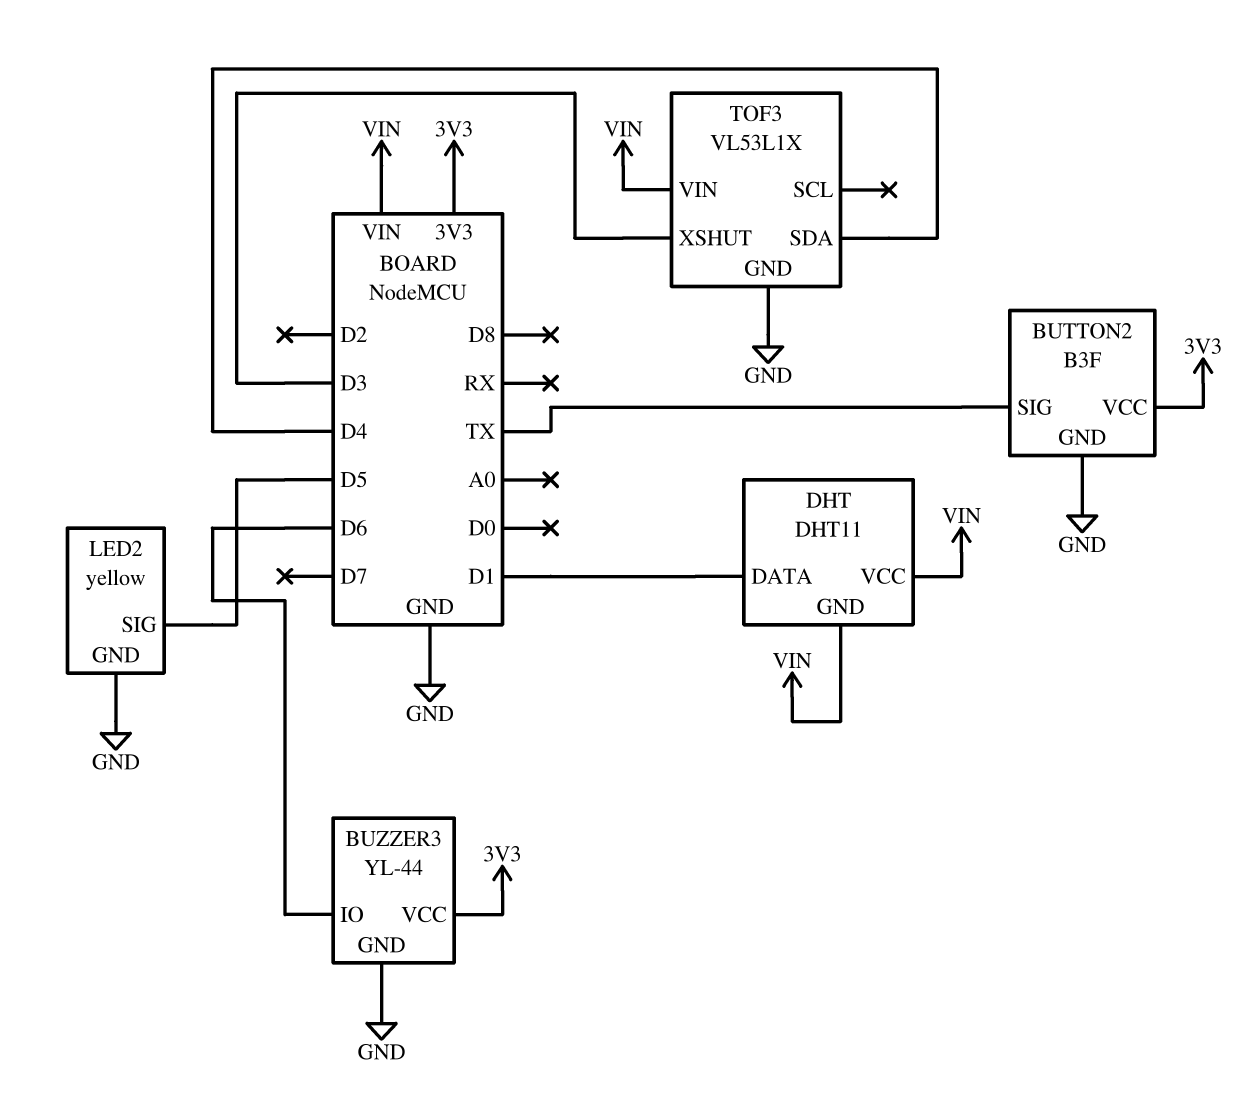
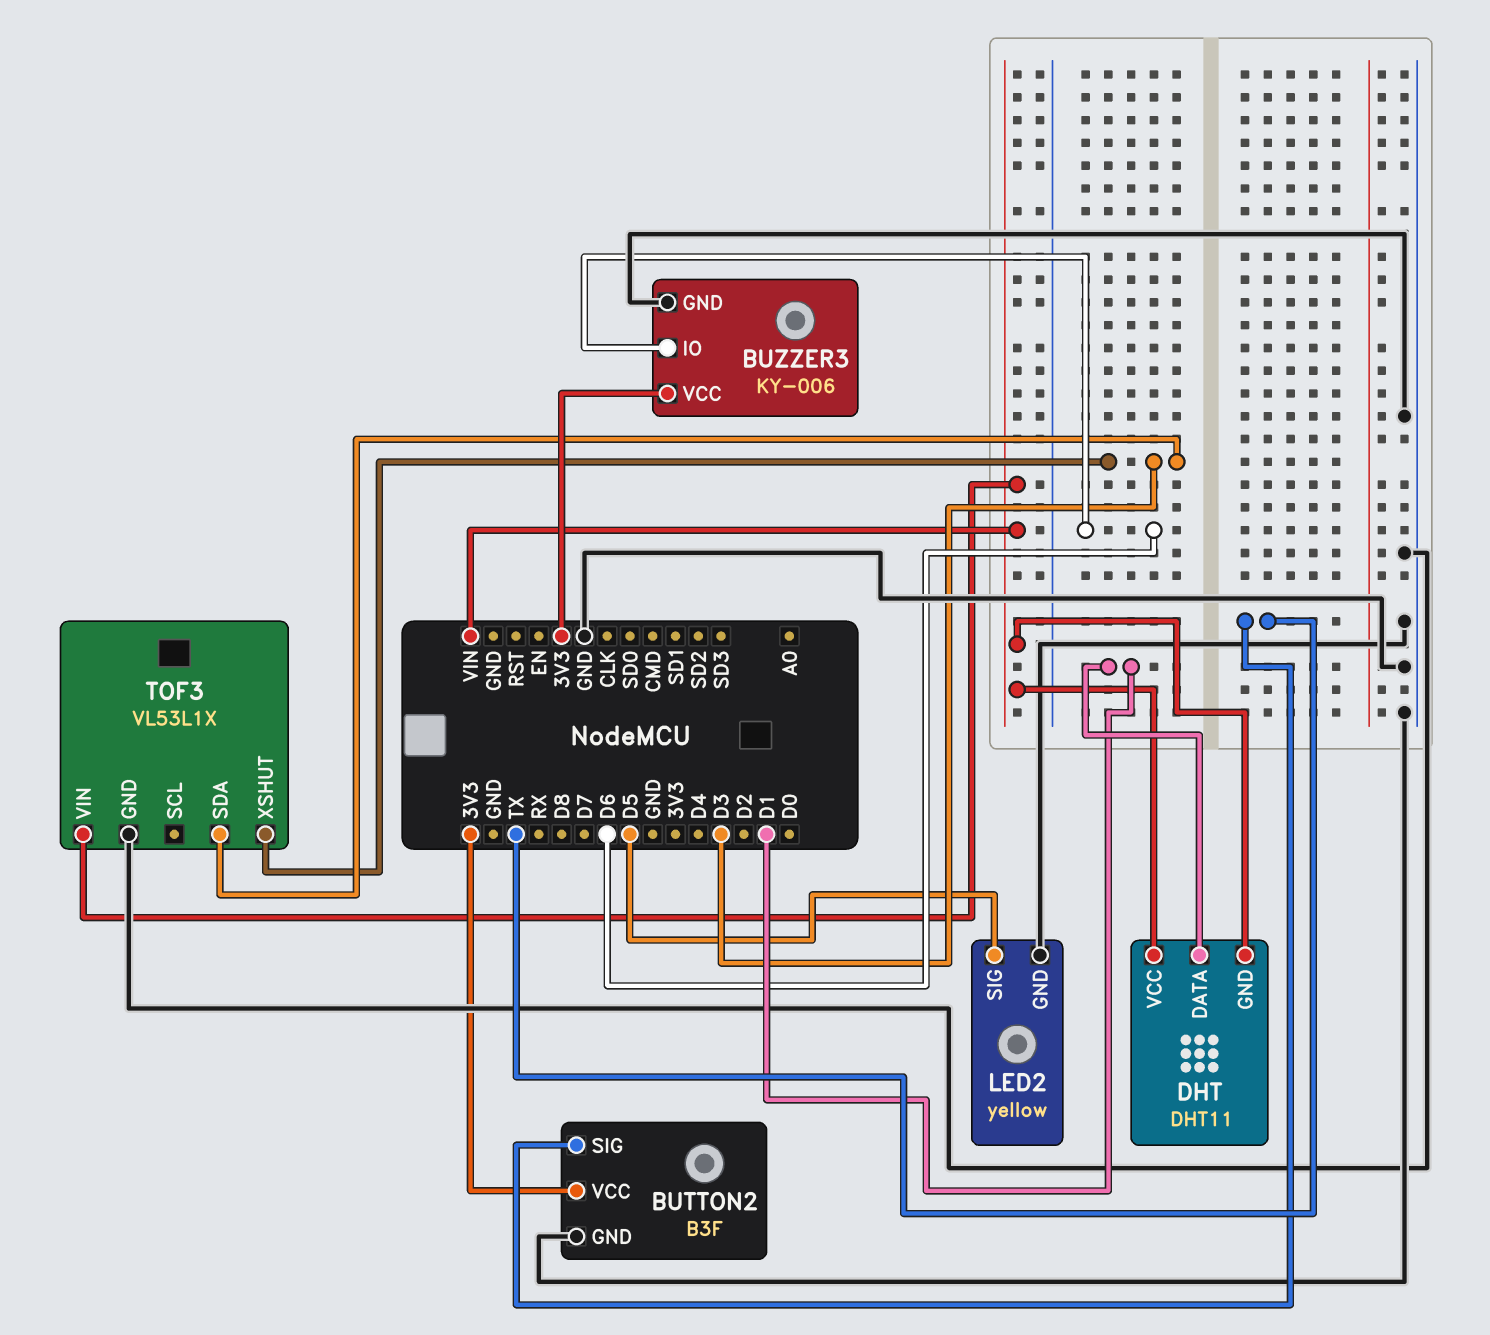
BUZZER3: YL-44 -> KY-006
TOF3 pin SDA: D4 -> D3

